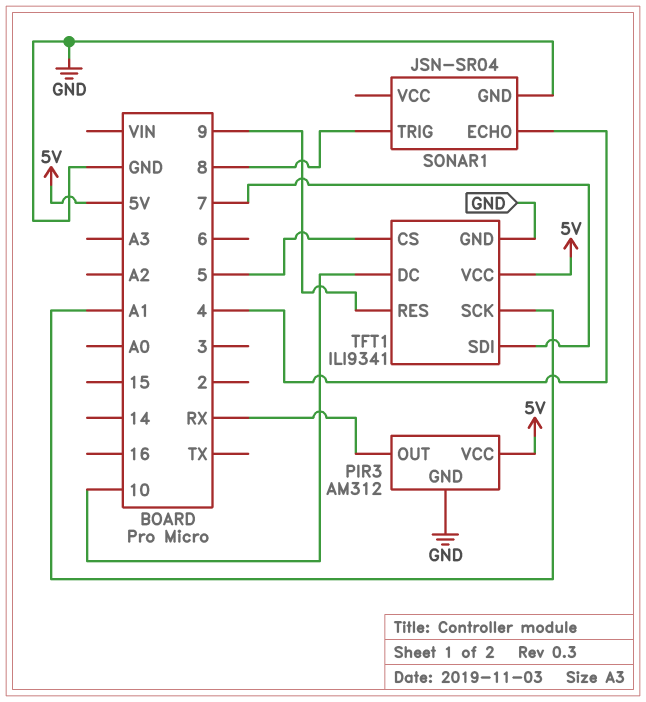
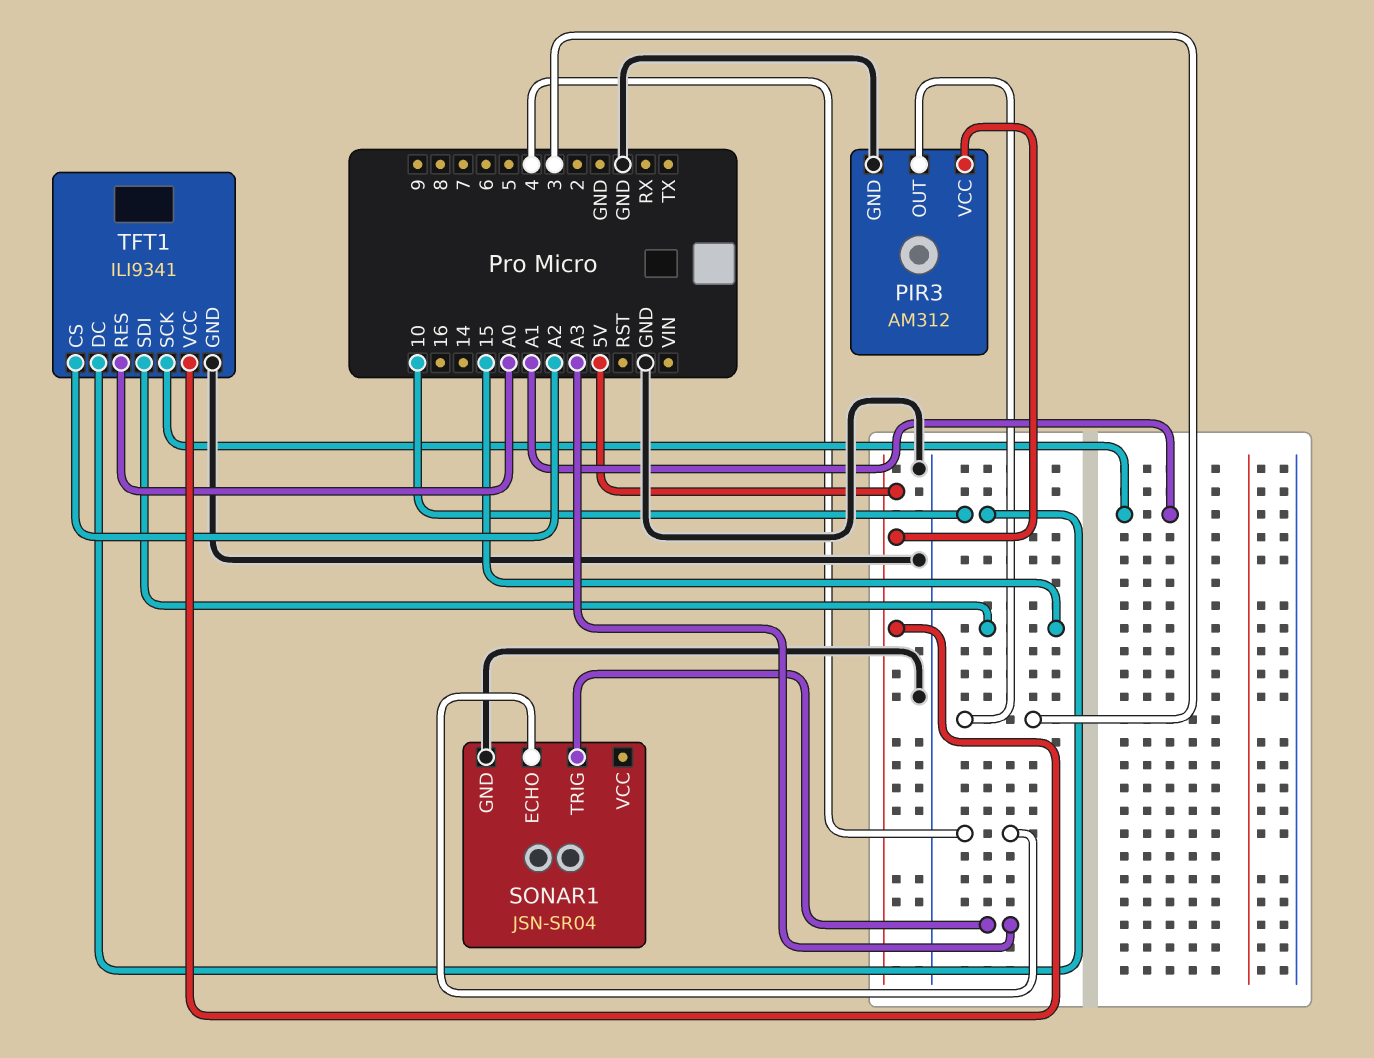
PIR3 pin OUT: RX -> 3
SONAR1 pin TRIG: 8 -> A3
TFT1 pin CS: 5 -> A2
TFT1 pin RES: 9 -> A0
TFT1 pin SDI: 7 -> 15

